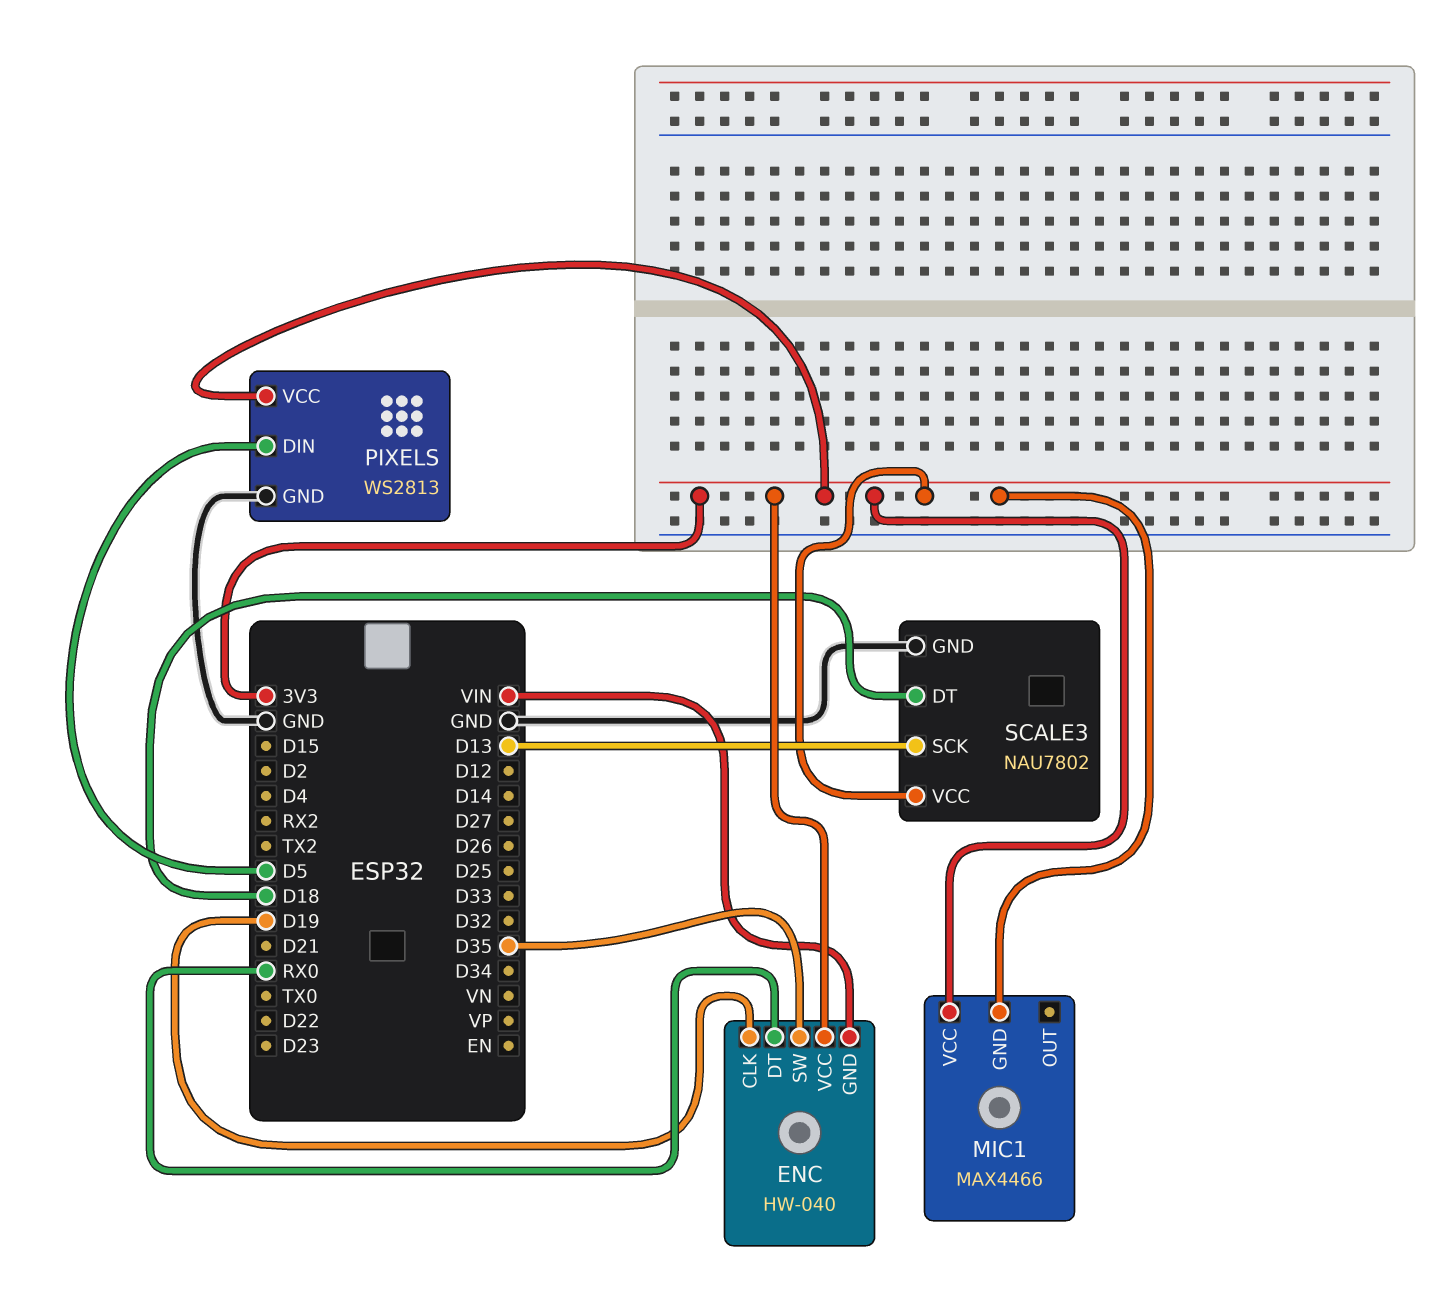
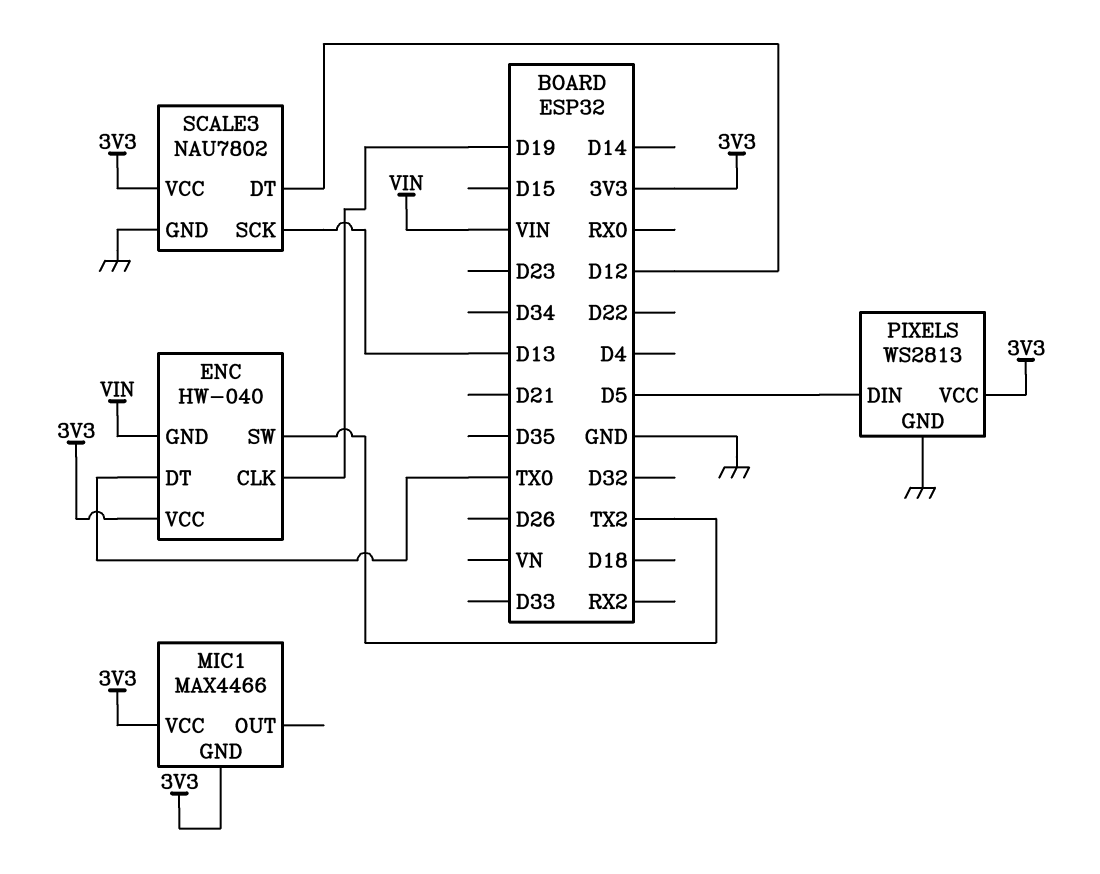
ENC pin DT: RX0 -> TX0
ENC pin SW: D35 -> TX2
SCALE3 pin DT: D18 -> D12

